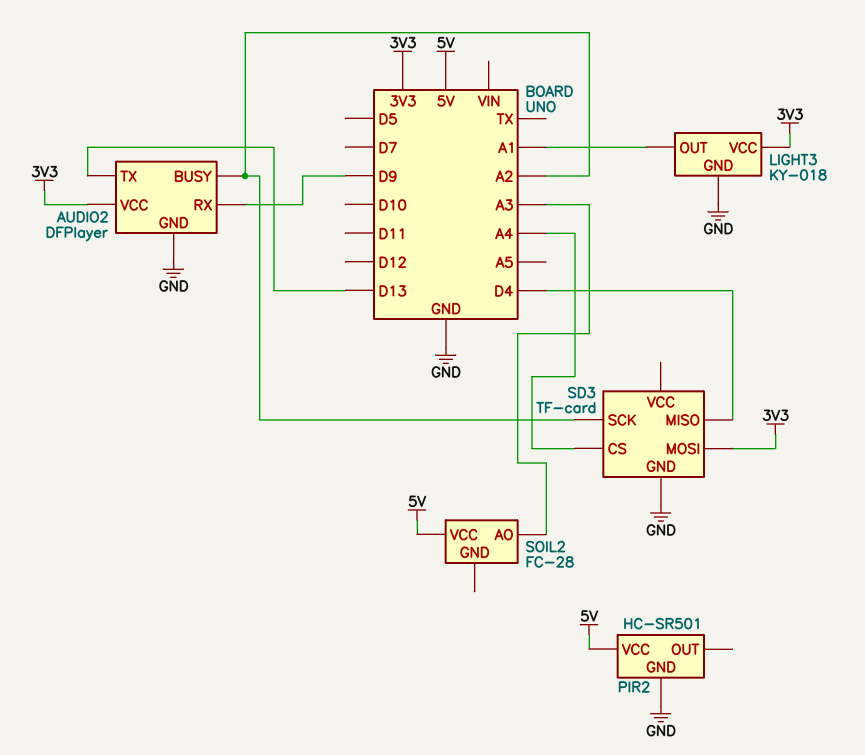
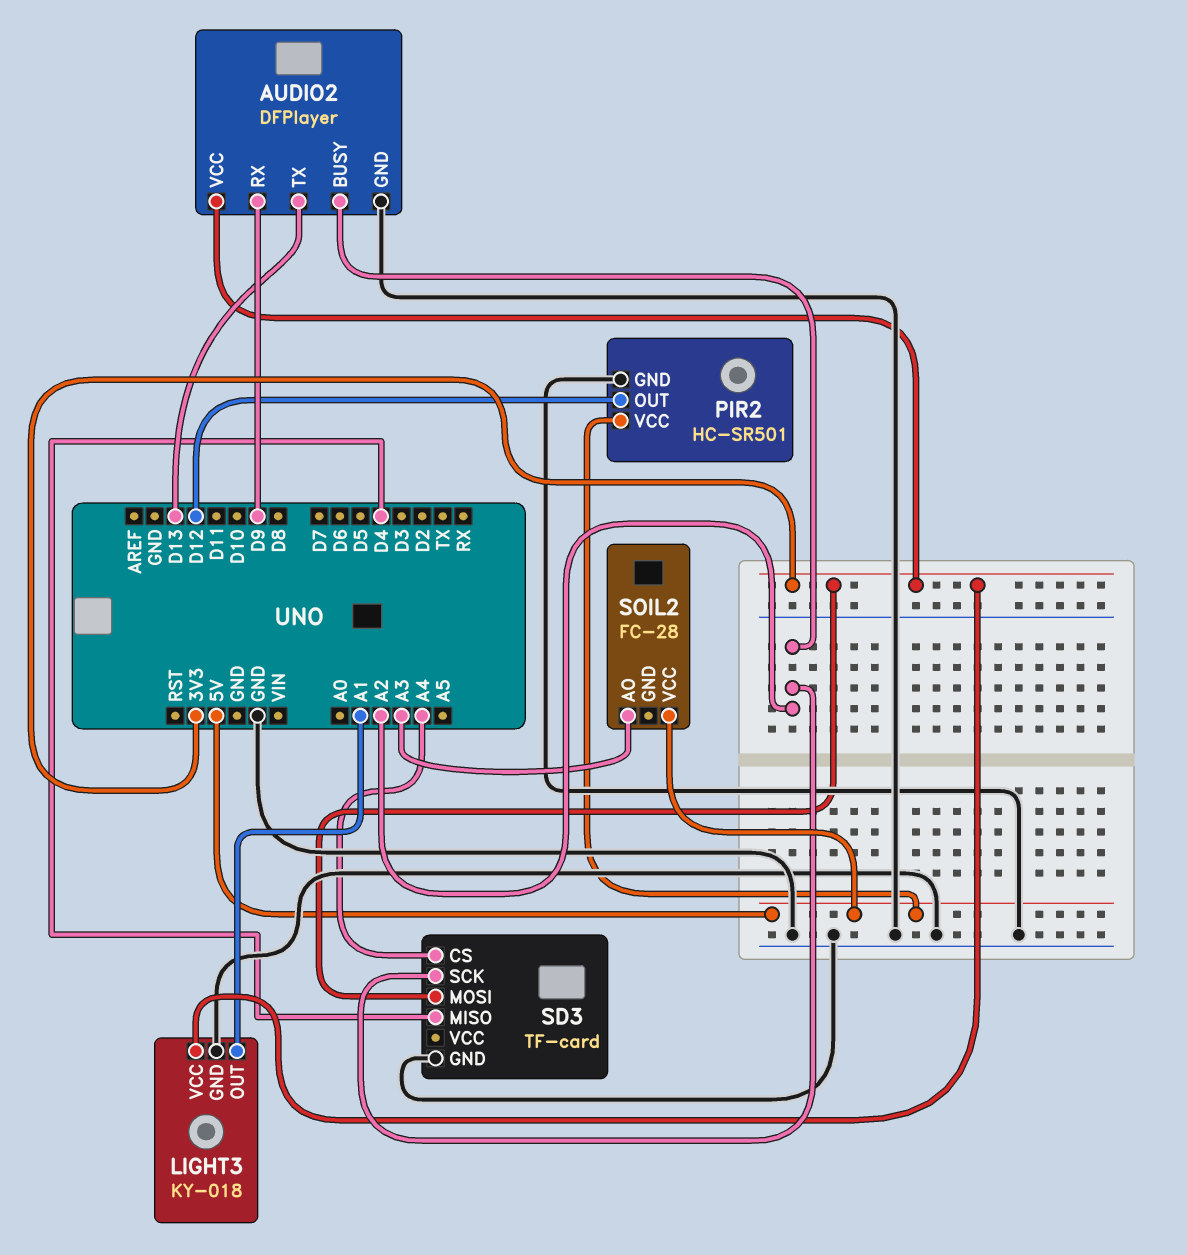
PIR2 pin OUT: none -> D12

